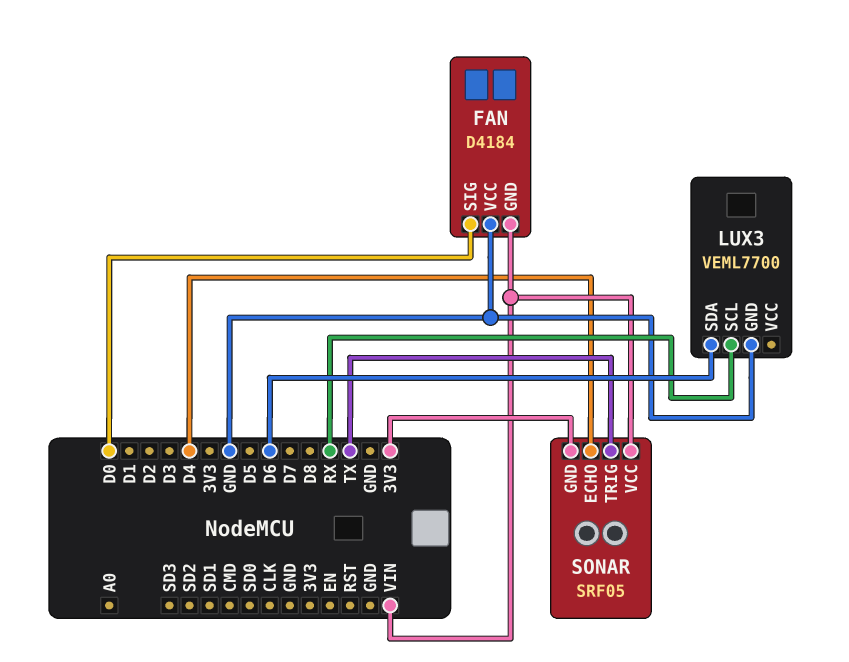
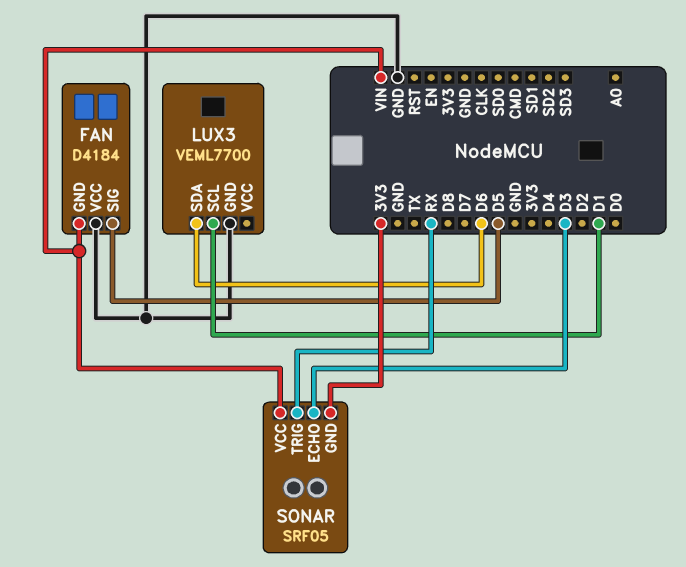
FAN pin SIG: D0 -> D5
LUX3 pin SCL: RX -> D1
SONAR pin ECHO: D4 -> D3
SONAR pin TRIG: TX -> RX

